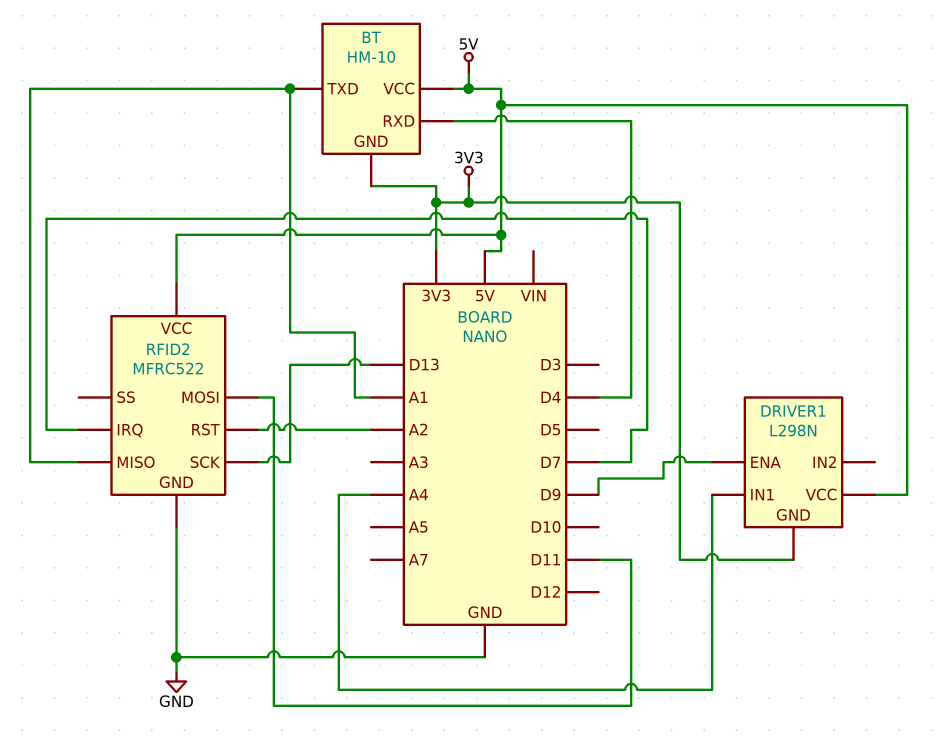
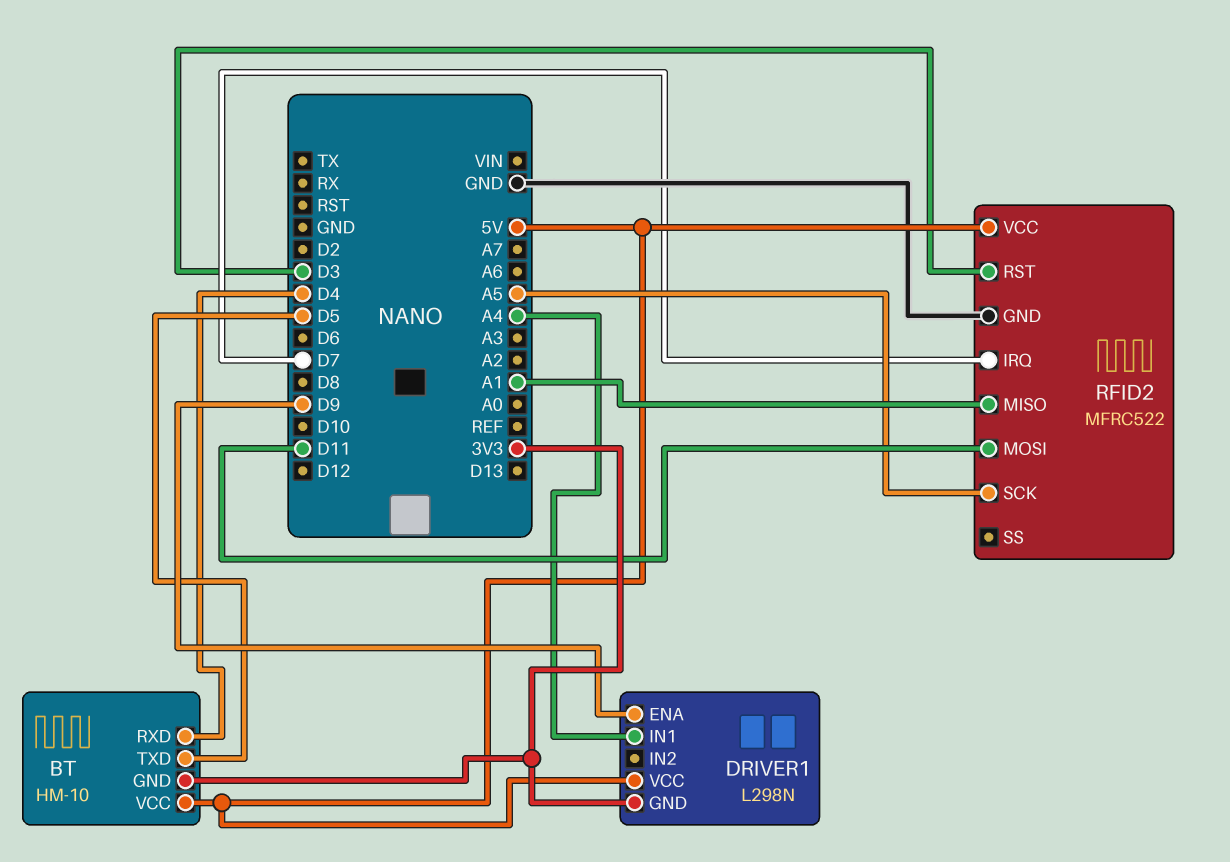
BT pin TXD: A1 -> D5
RFID2 pin RST: A2 -> D3
RFID2 pin SCK: D13 -> A5

